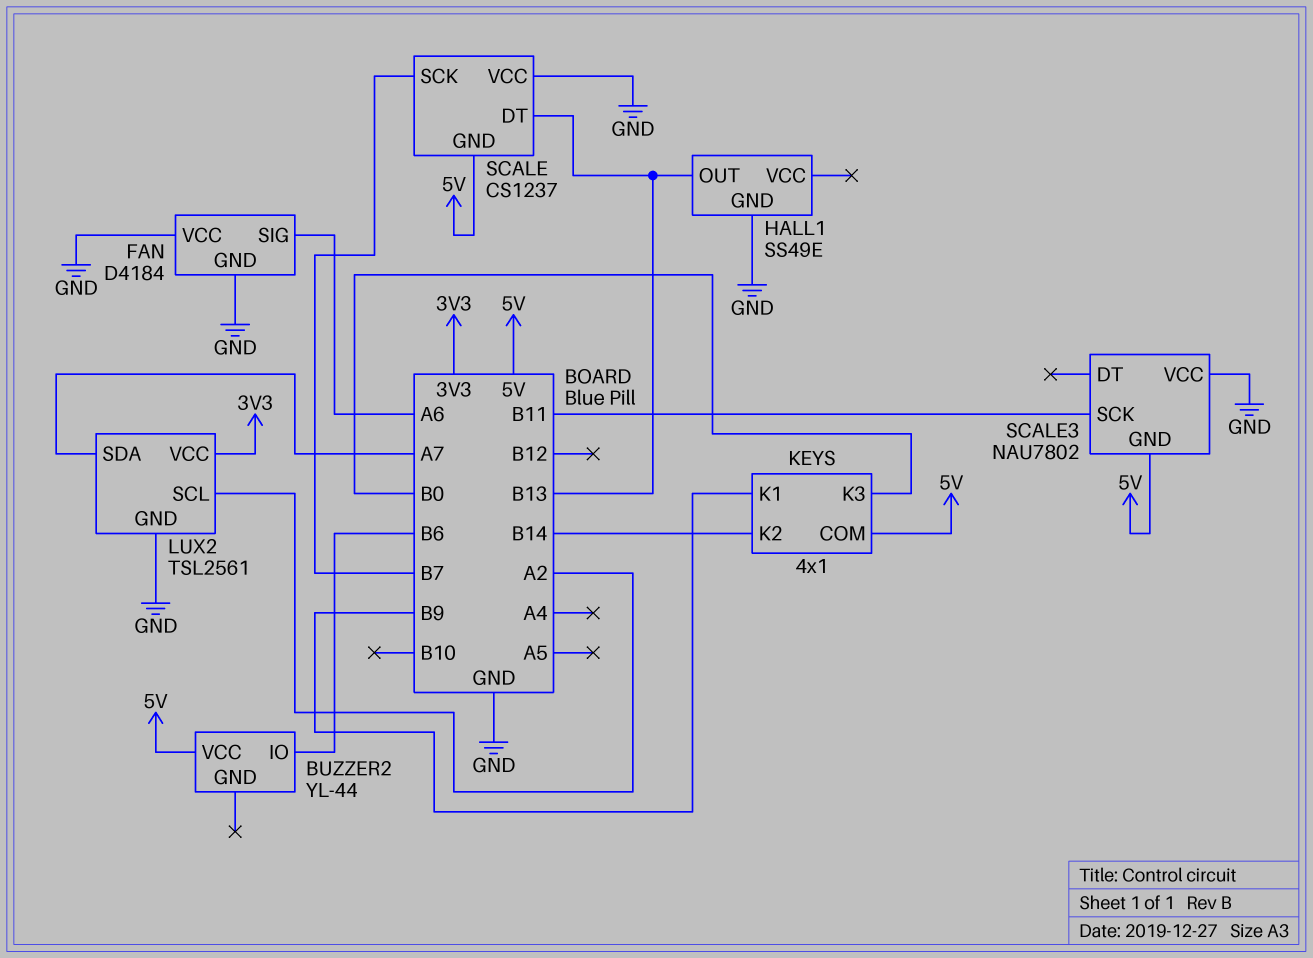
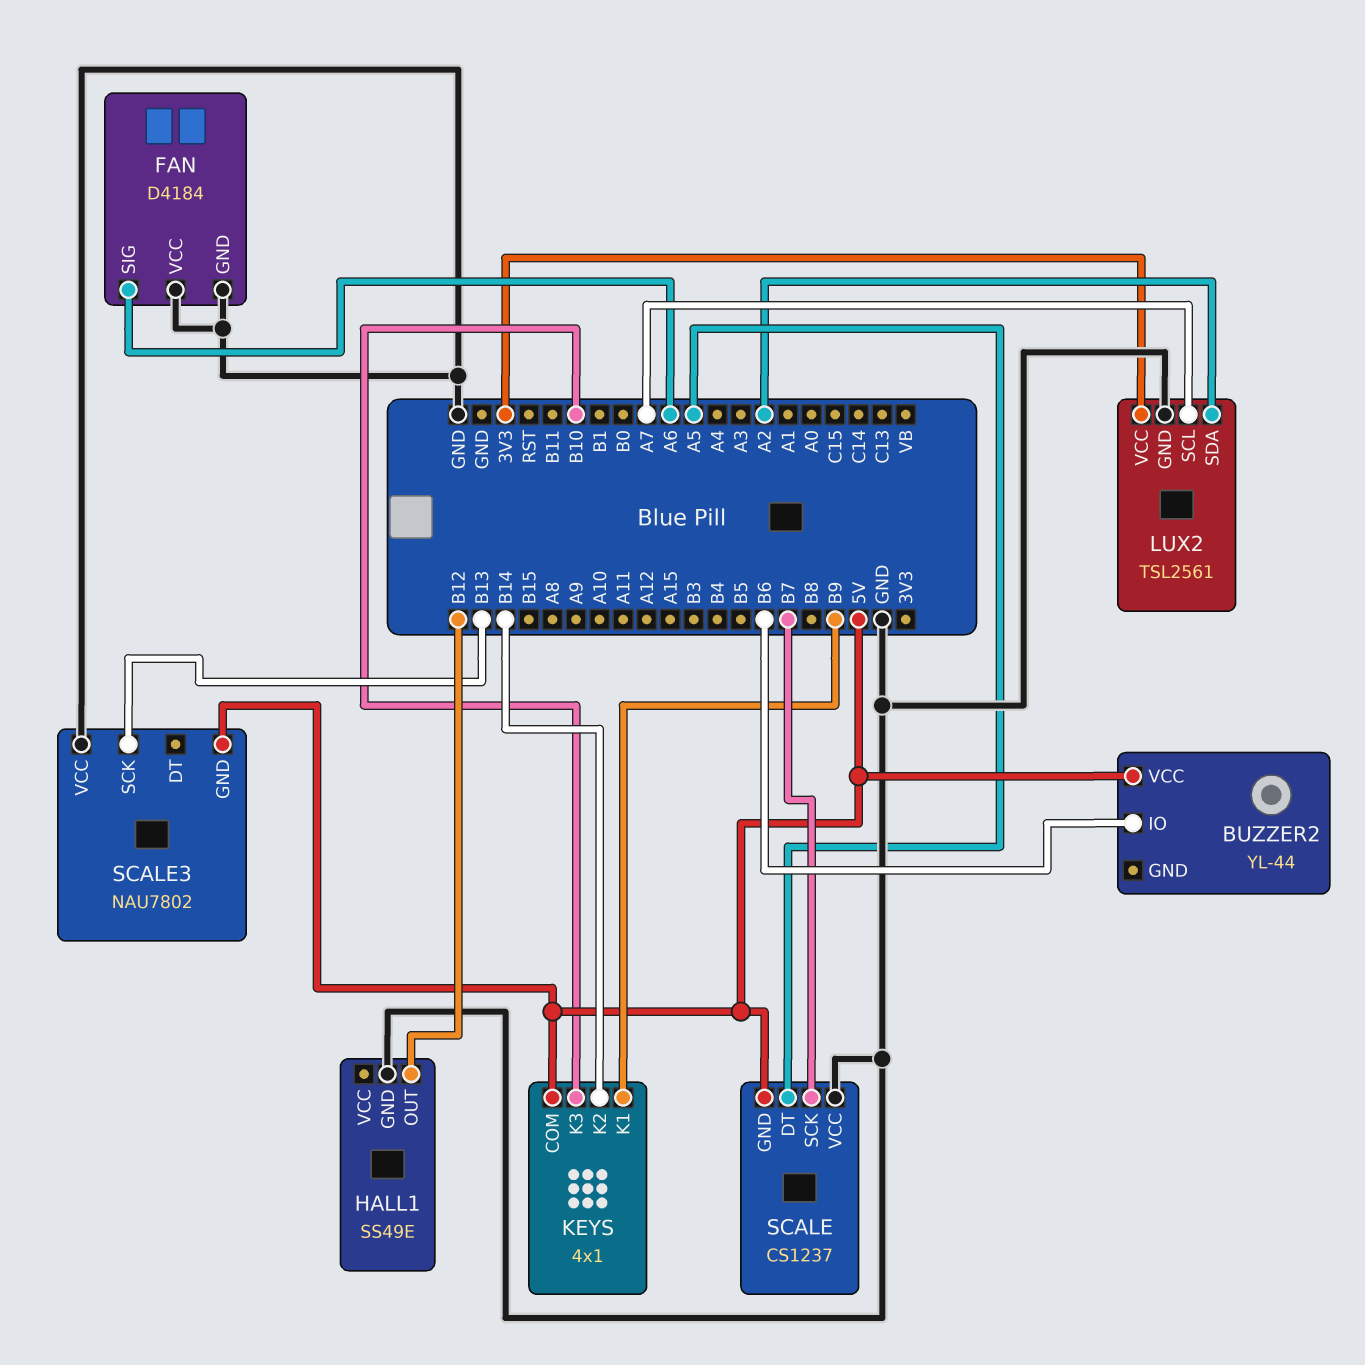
HALL1 pin OUT: B13 -> B12
KEYS pin K3: B0 -> B10
LUX2 pin SCL: A2 -> A7
LUX2 pin SDA: A7 -> A2
SCALE pin DT: B13 -> A5
SCALE3 pin SCK: B11 -> B13

